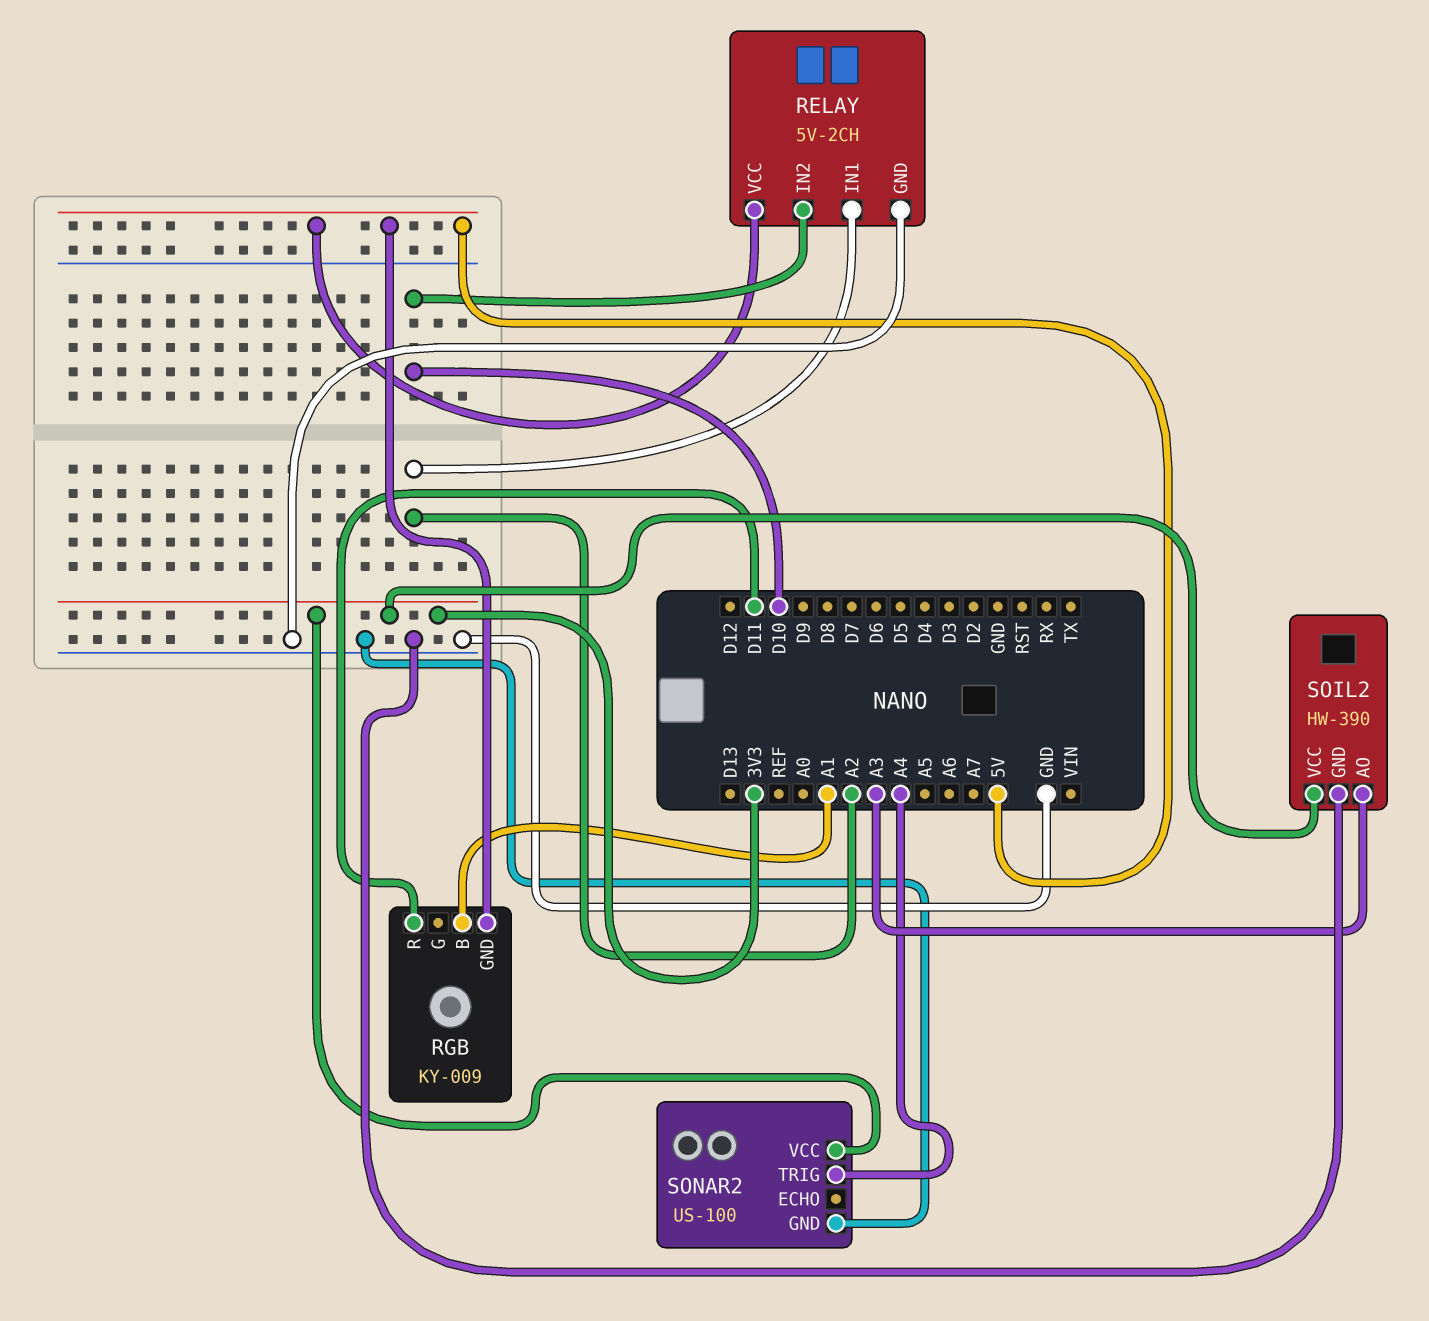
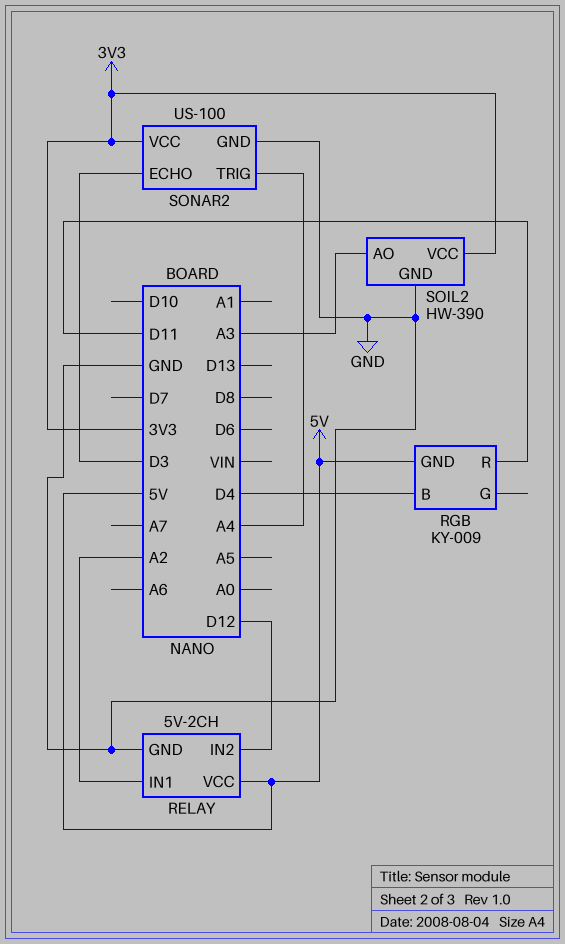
RELAY pin IN2: D10 -> D12
RGB pin B: A1 -> D4
SONAR2 pin ECHO: none -> D3

